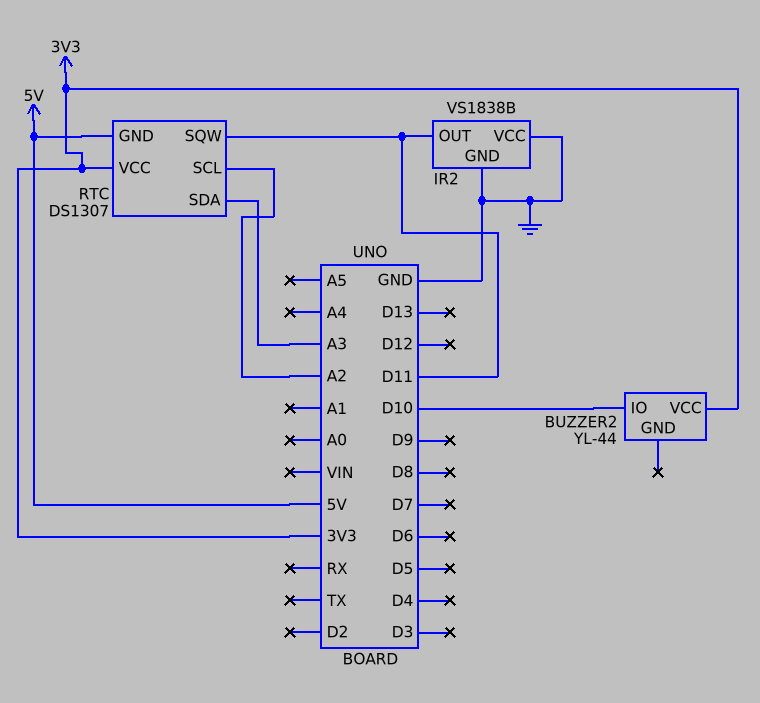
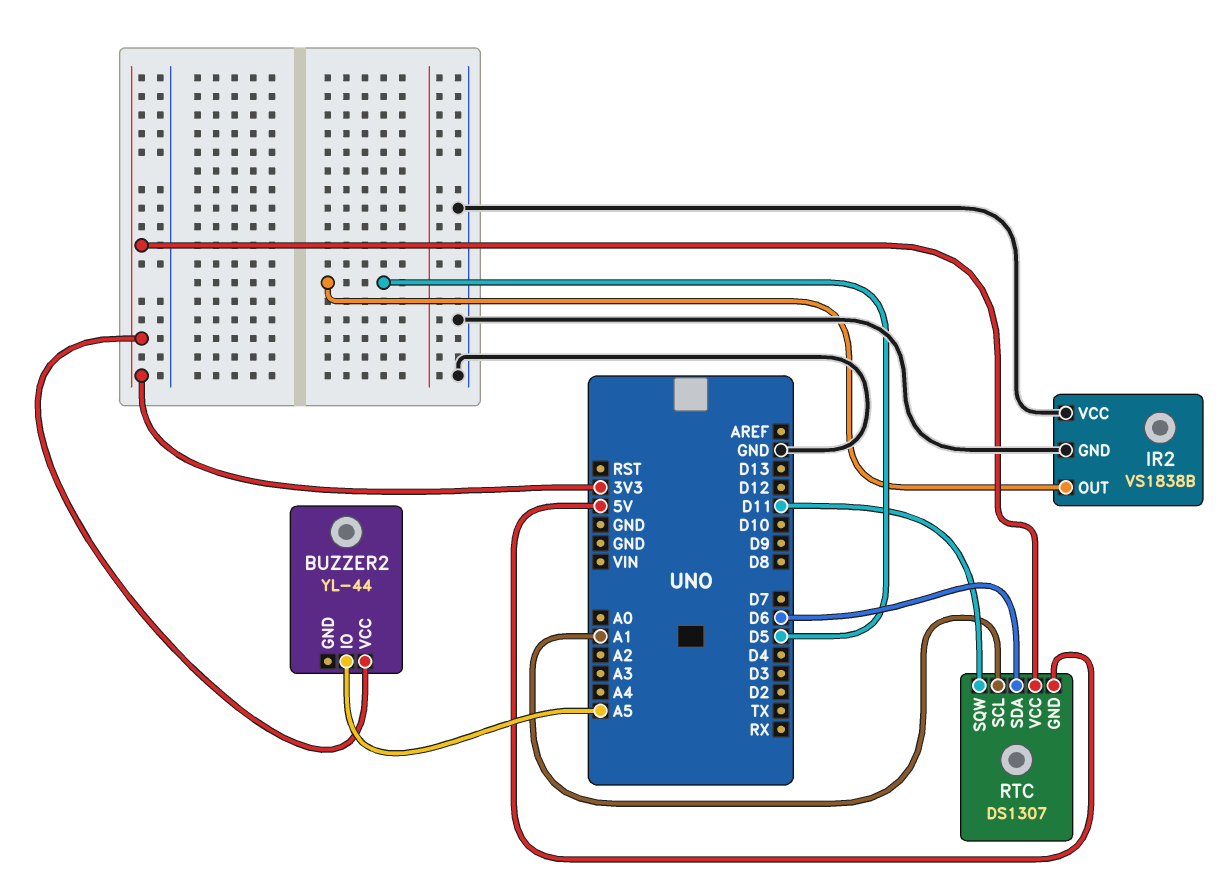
BUZZER2 pin IO: D10 -> A5
IR2 pin OUT: D11 -> D5
RTC pin SCL: A2 -> A1
RTC pin SDA: A3 -> D6

